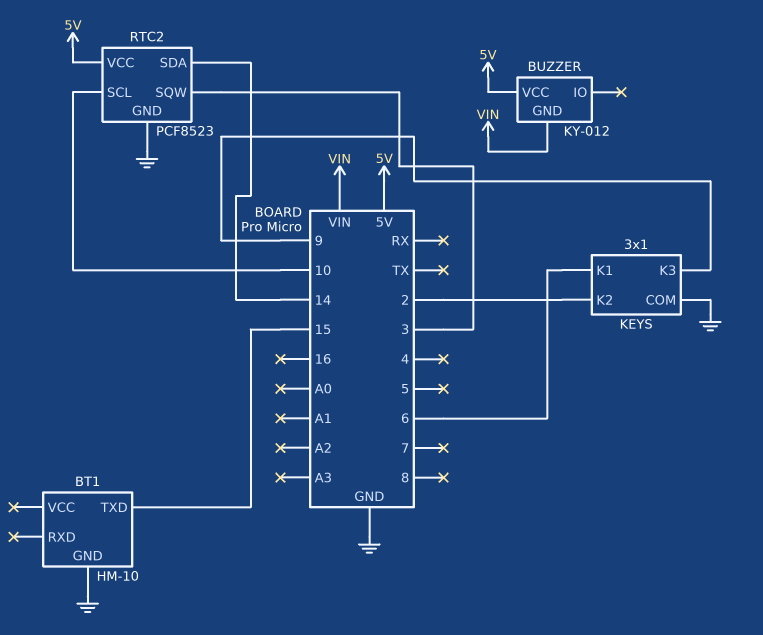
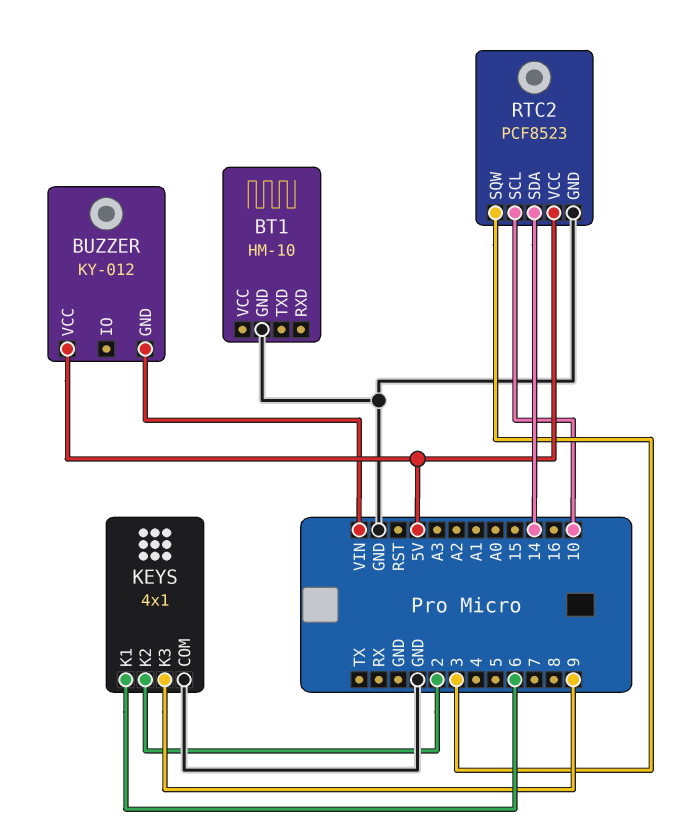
BT1 pin TXD: 15 -> none
KEYS: 3x1 -> 4x1

